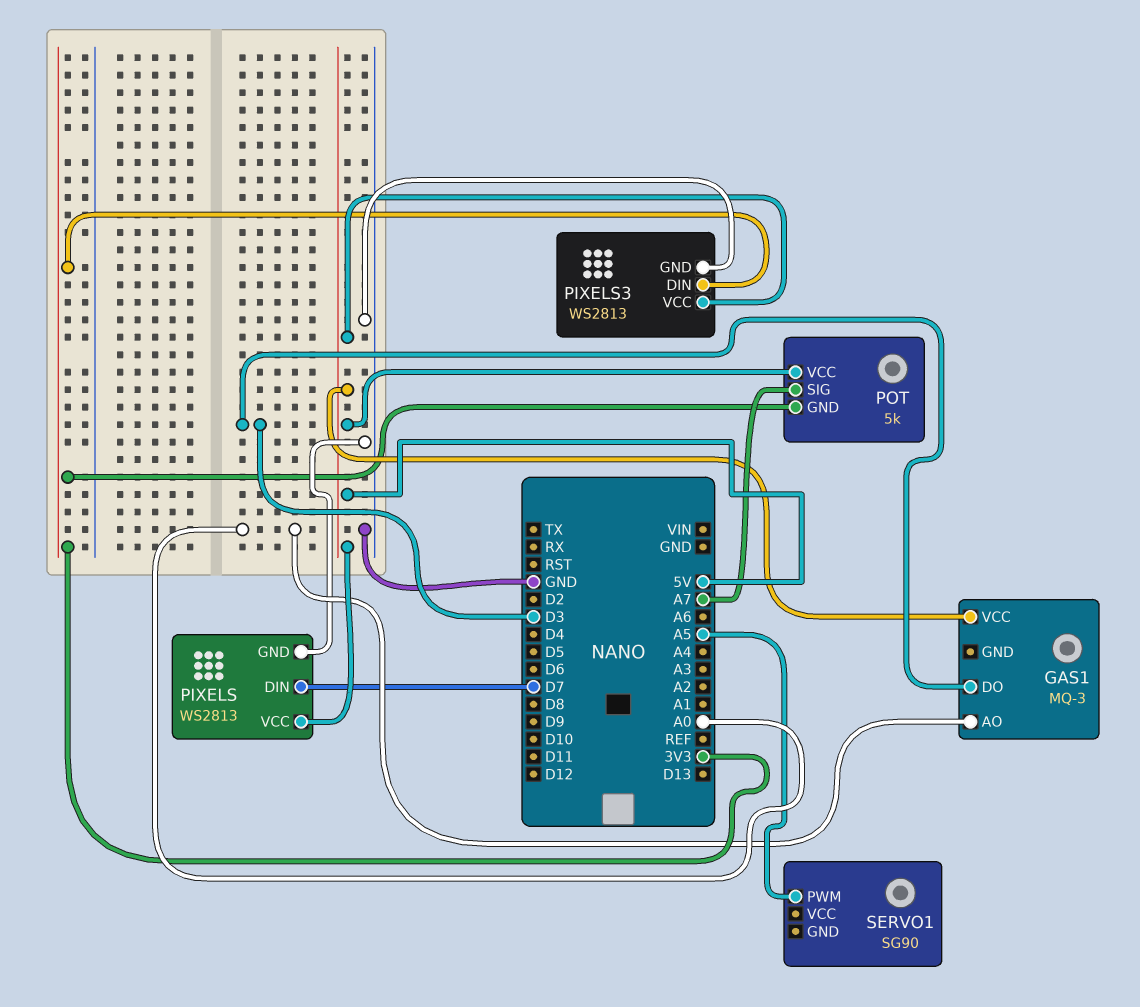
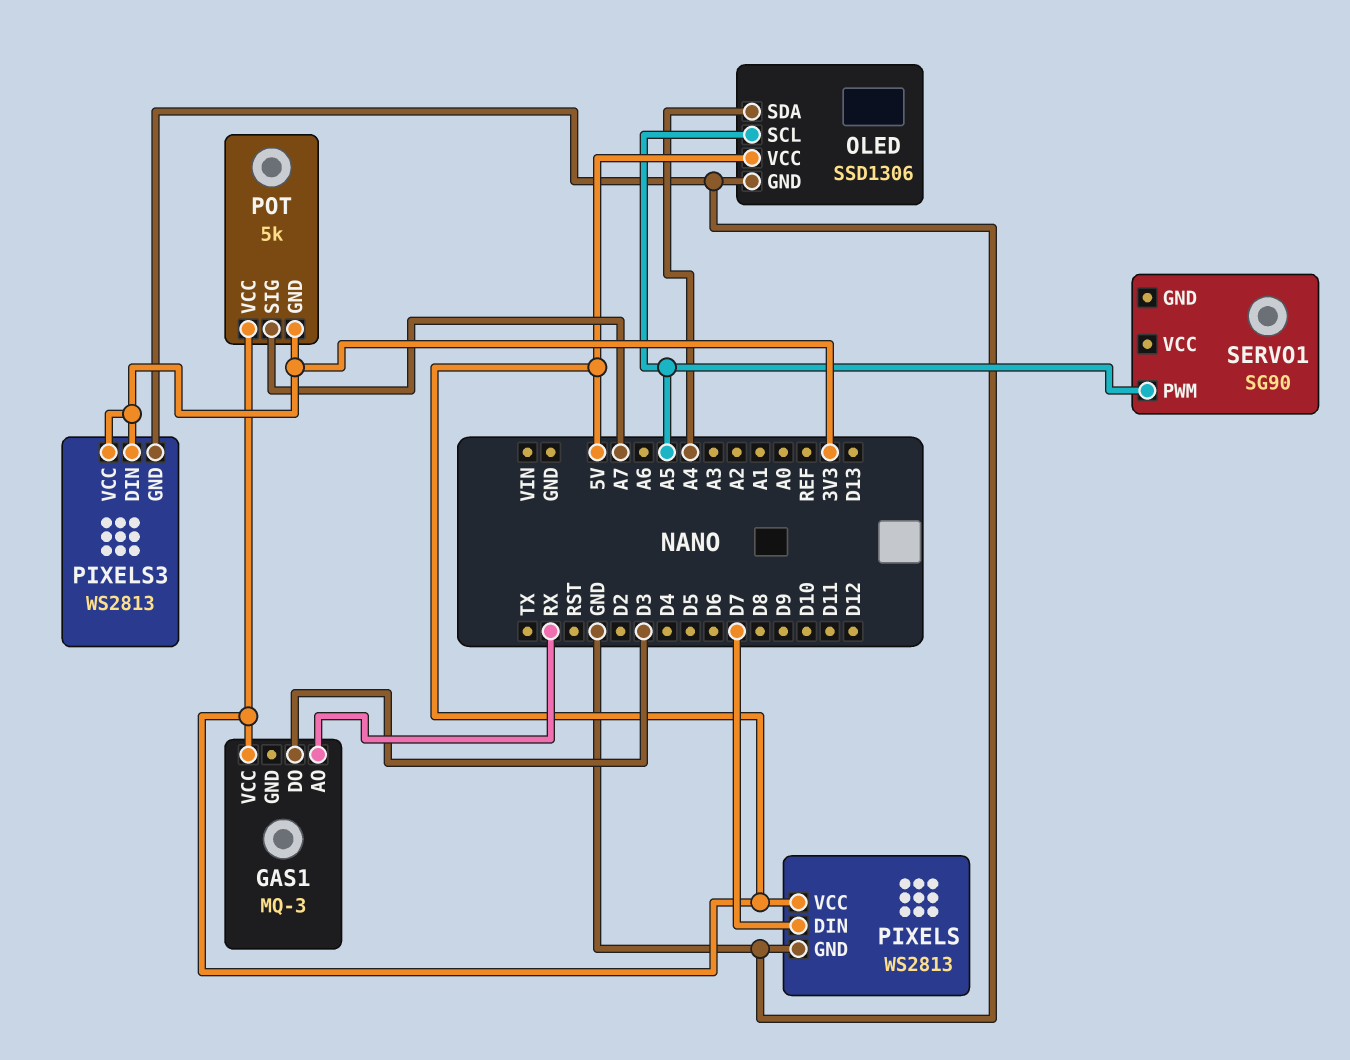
GAS1 pin AO: A0 -> RX
OLED: none -> SSD1306
OLED pin GND: none -> GND
OLED pin SCL: none -> A5
OLED pin SDA: none -> A4
OLED pin VCC: none -> 5V
PIXELS3 pin VCC: 5V -> 3V3

